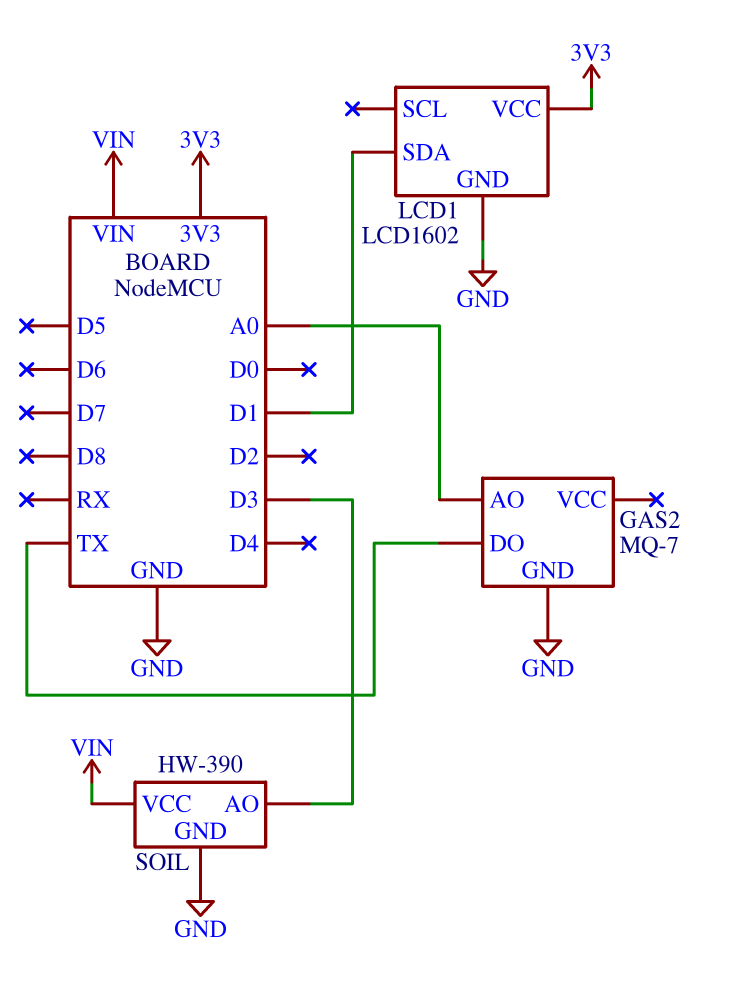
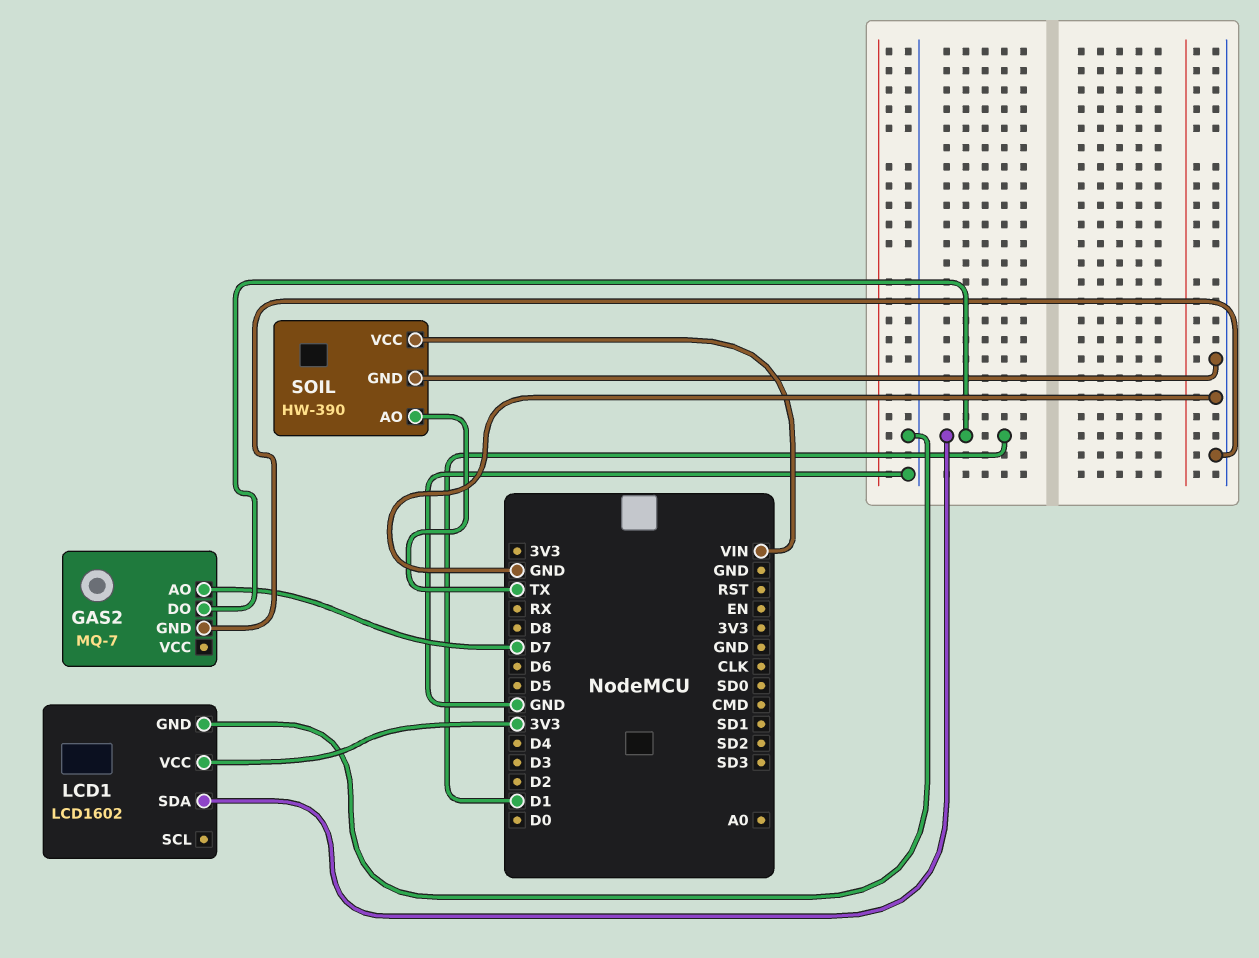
GAS2 pin AO: A0 -> D7
GAS2 pin DO: TX -> D1
SOIL pin AO: D3 -> TX

